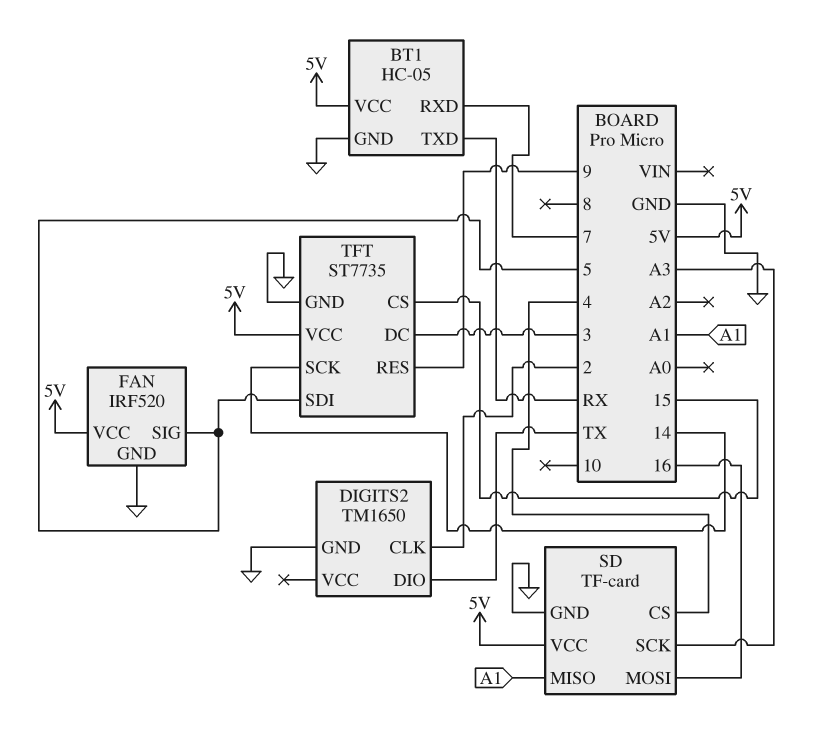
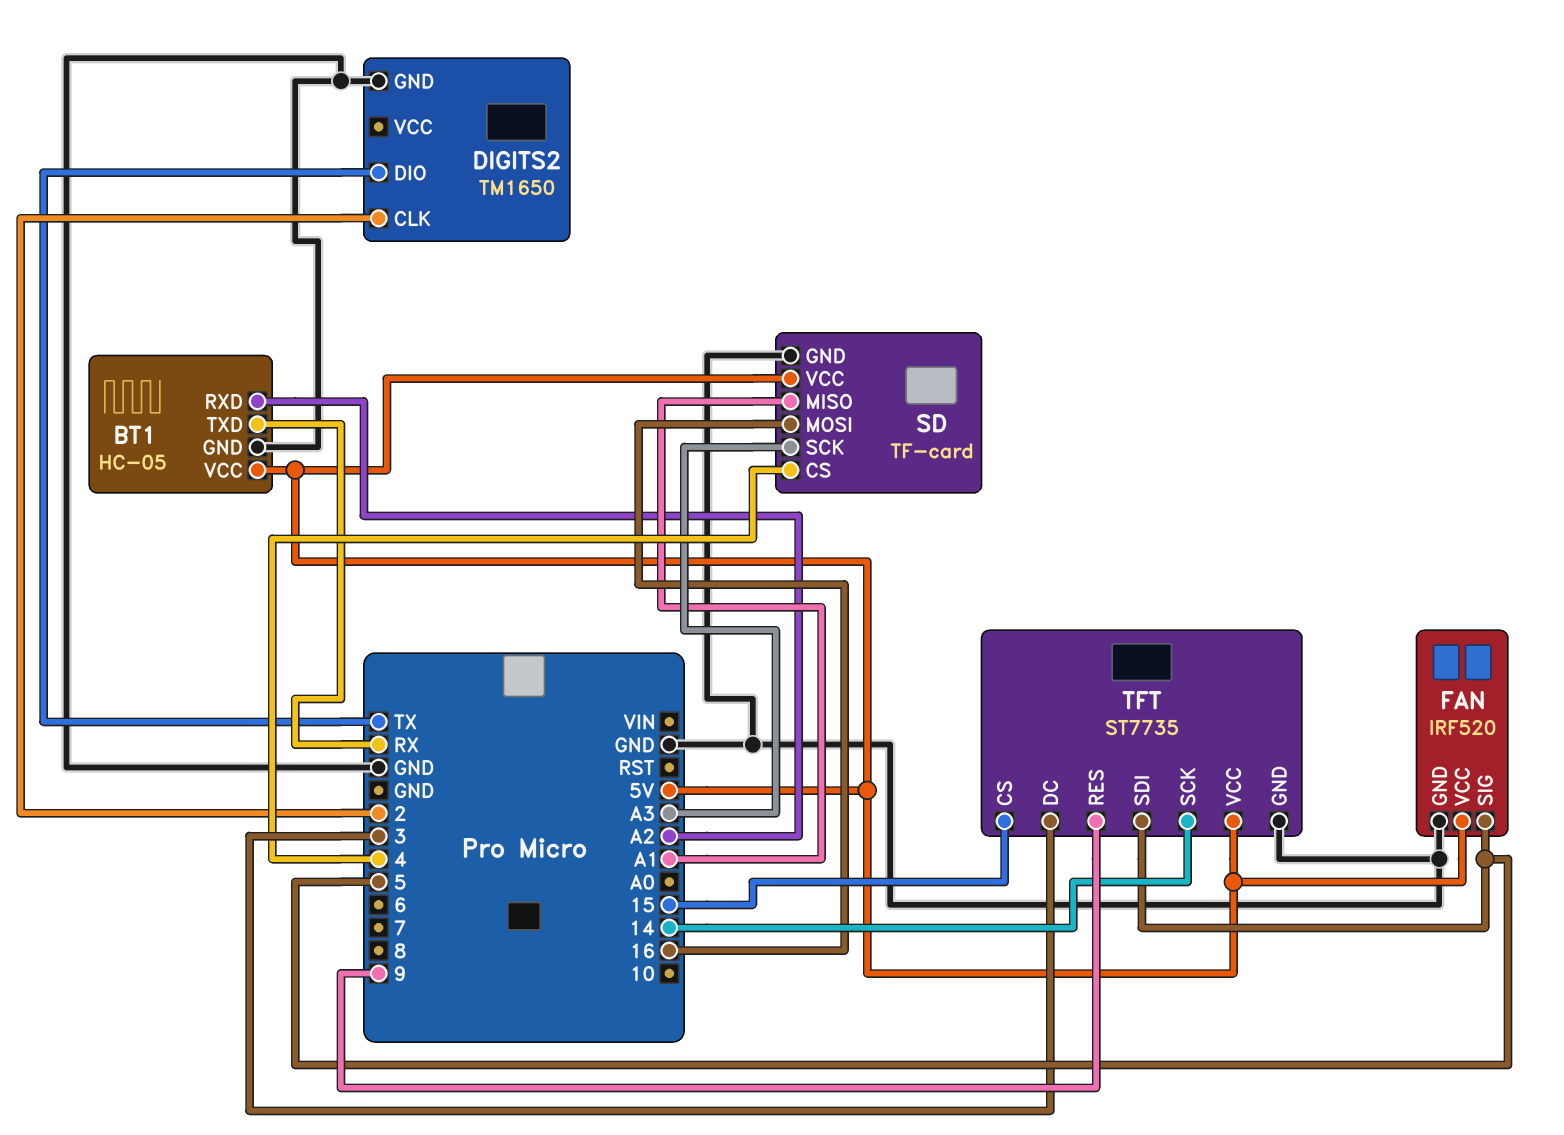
BT1 pin RXD: 7 -> A2

